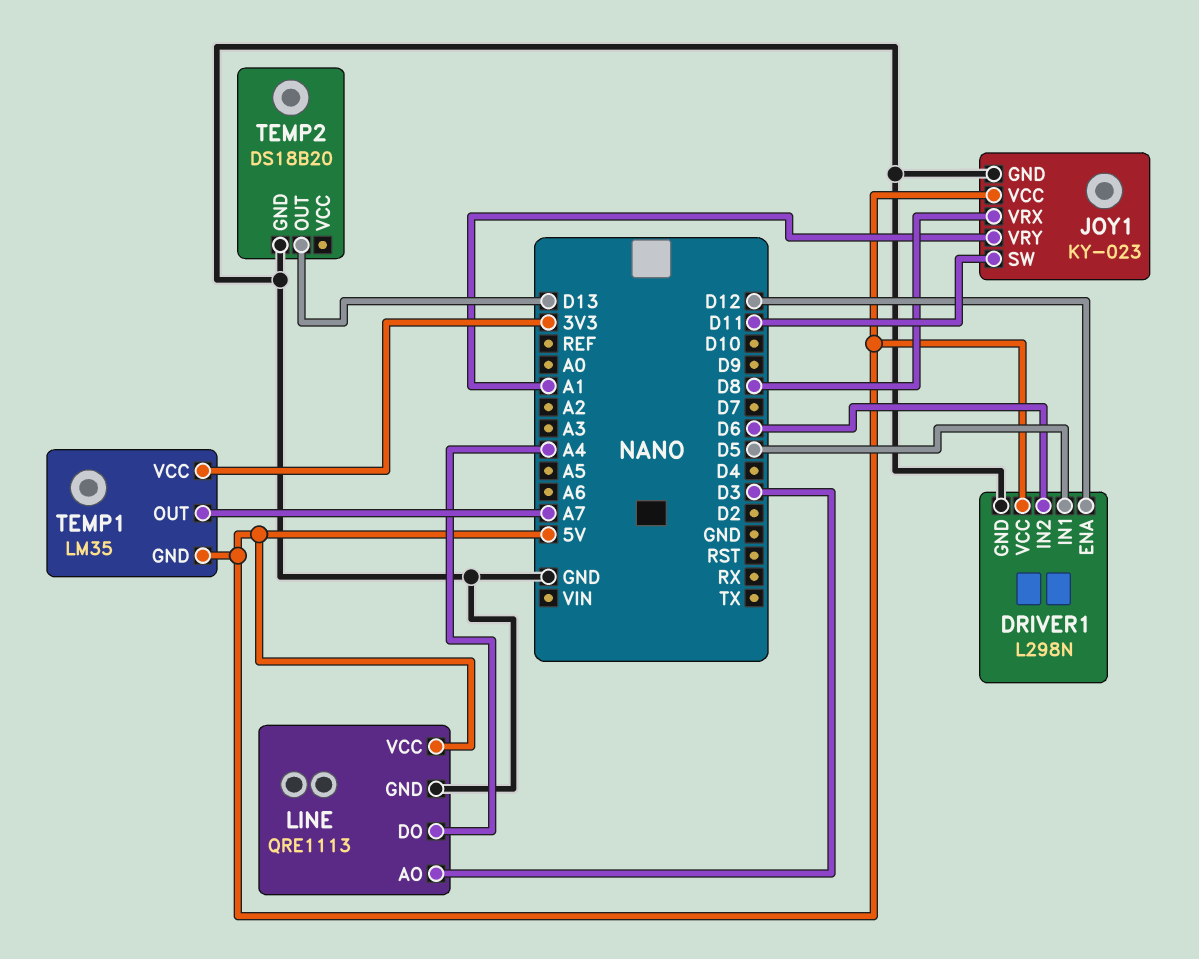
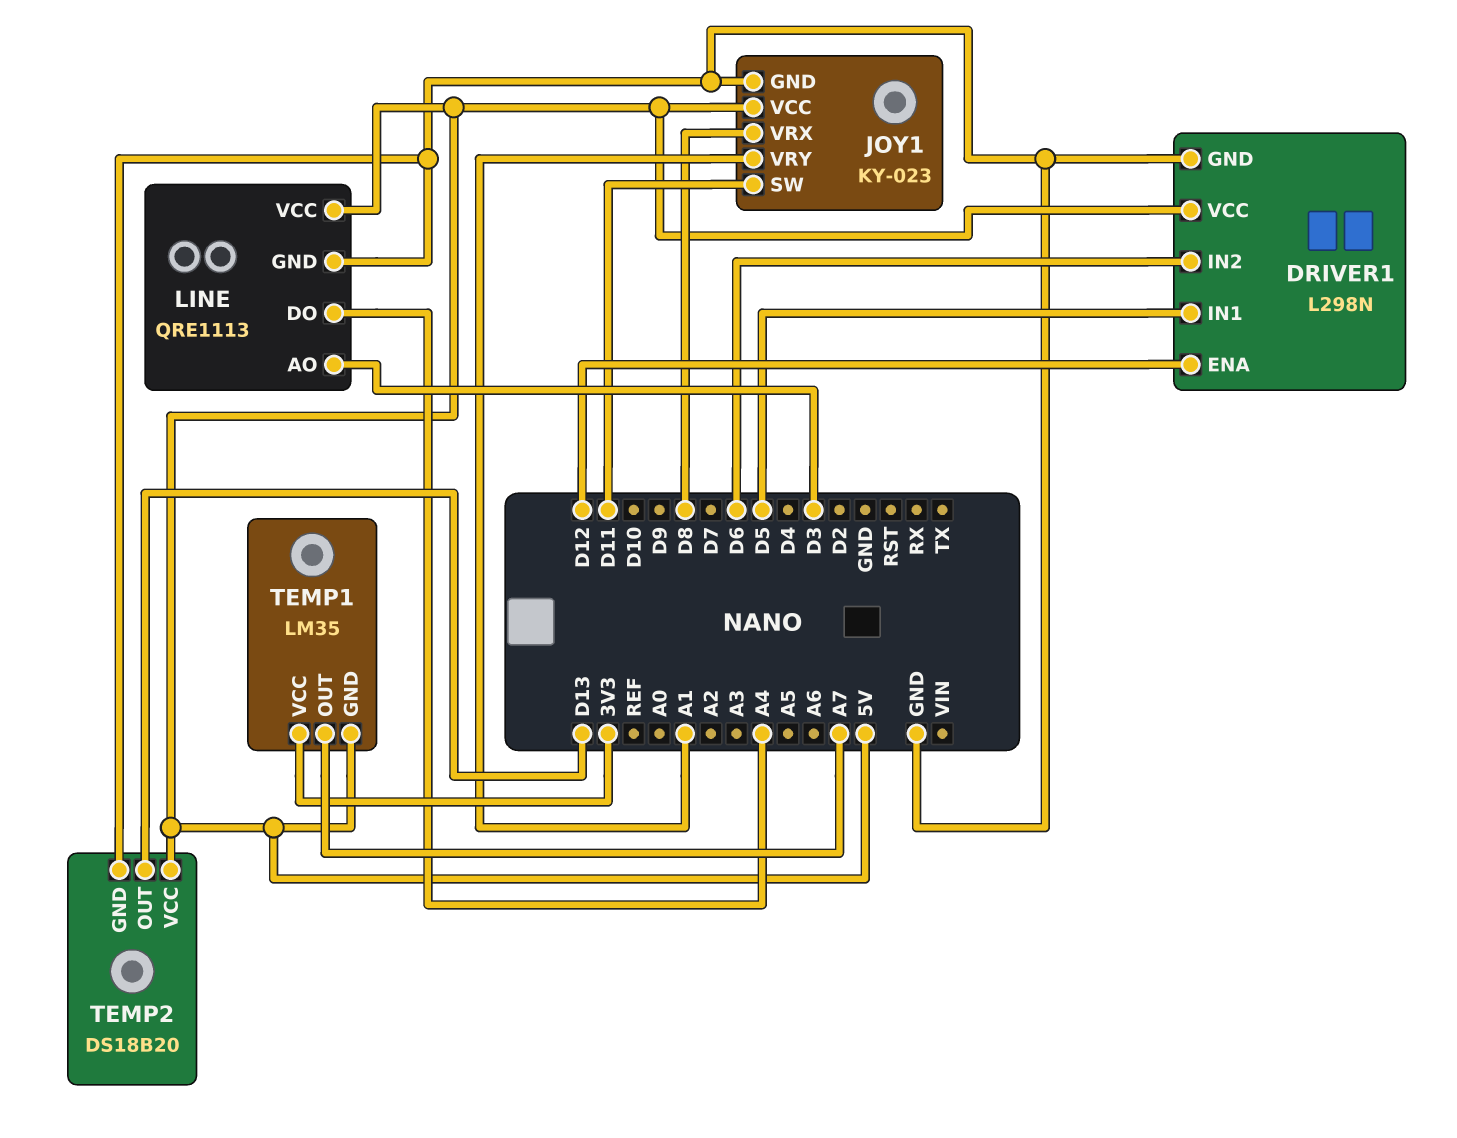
TEMP2 pin VCC: none -> 5V

